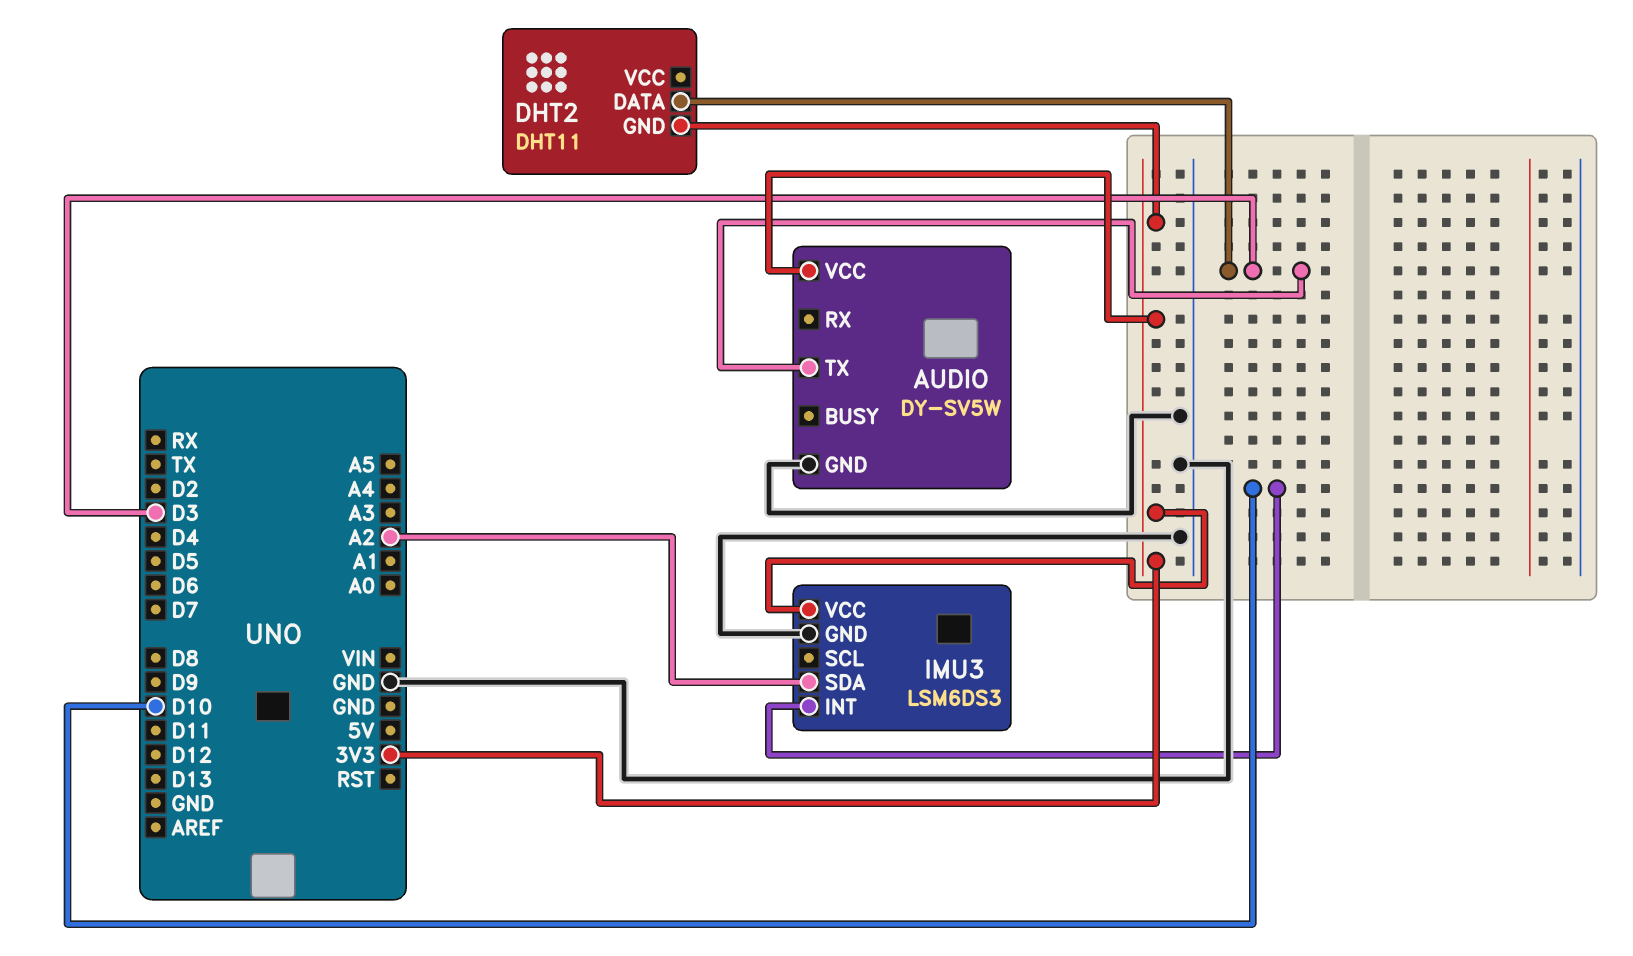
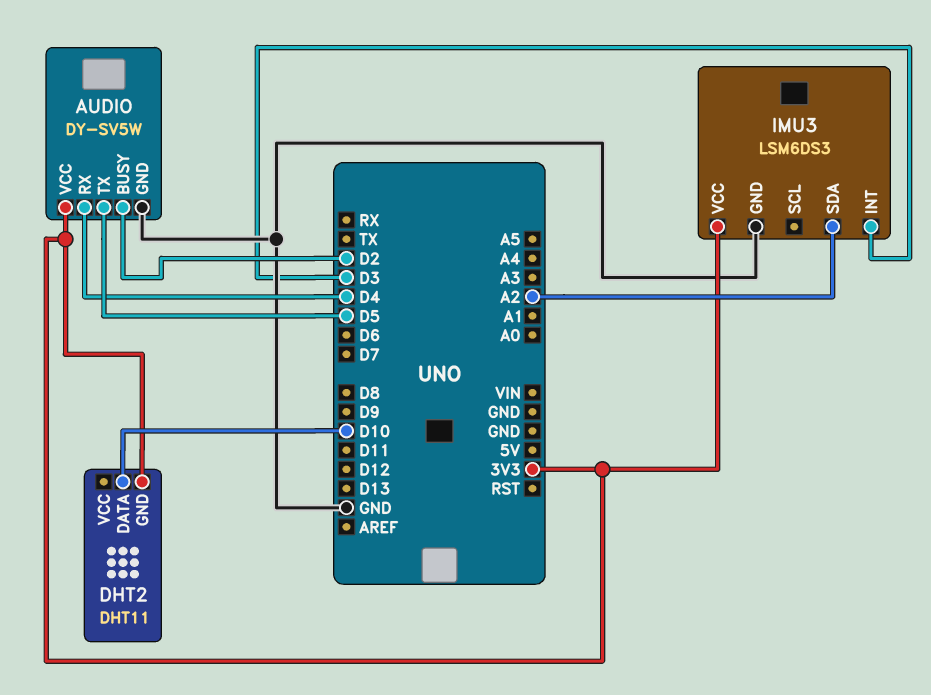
AUDIO pin BUSY: none -> D2
AUDIO pin RX: none -> D4
AUDIO pin TX: D3 -> D5
DHT2 pin DATA: D3 -> D10
IMU3 pin INT: D10 -> D3

